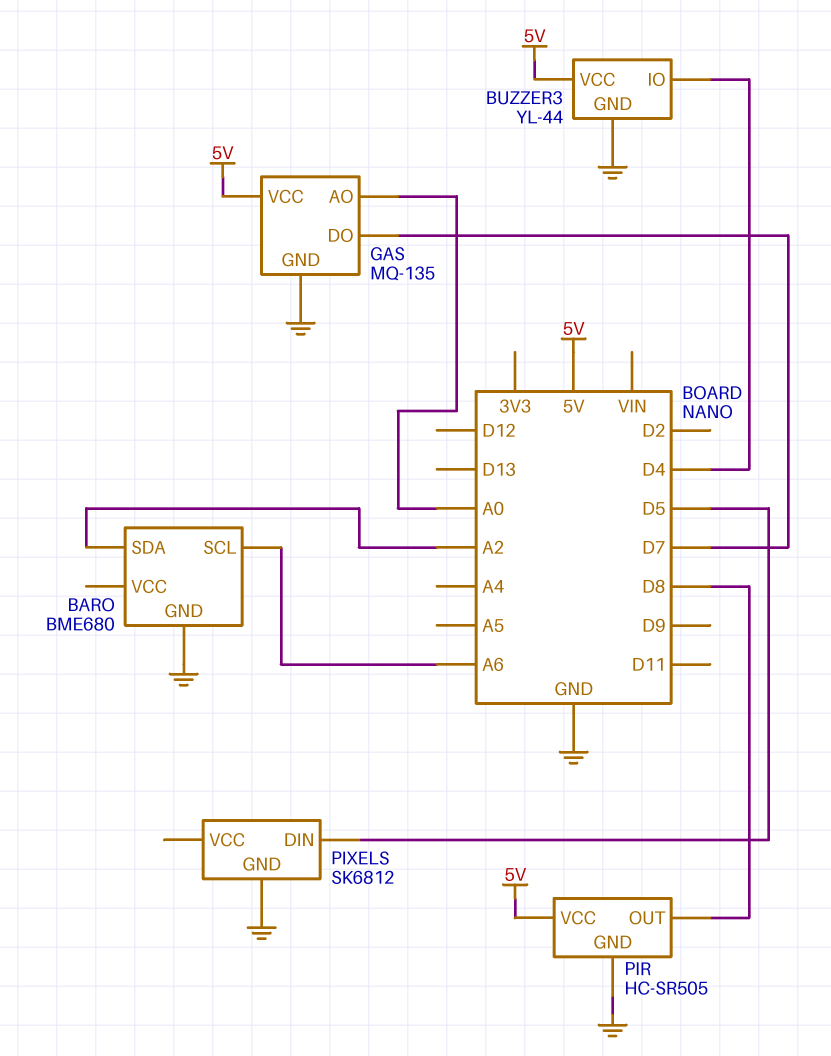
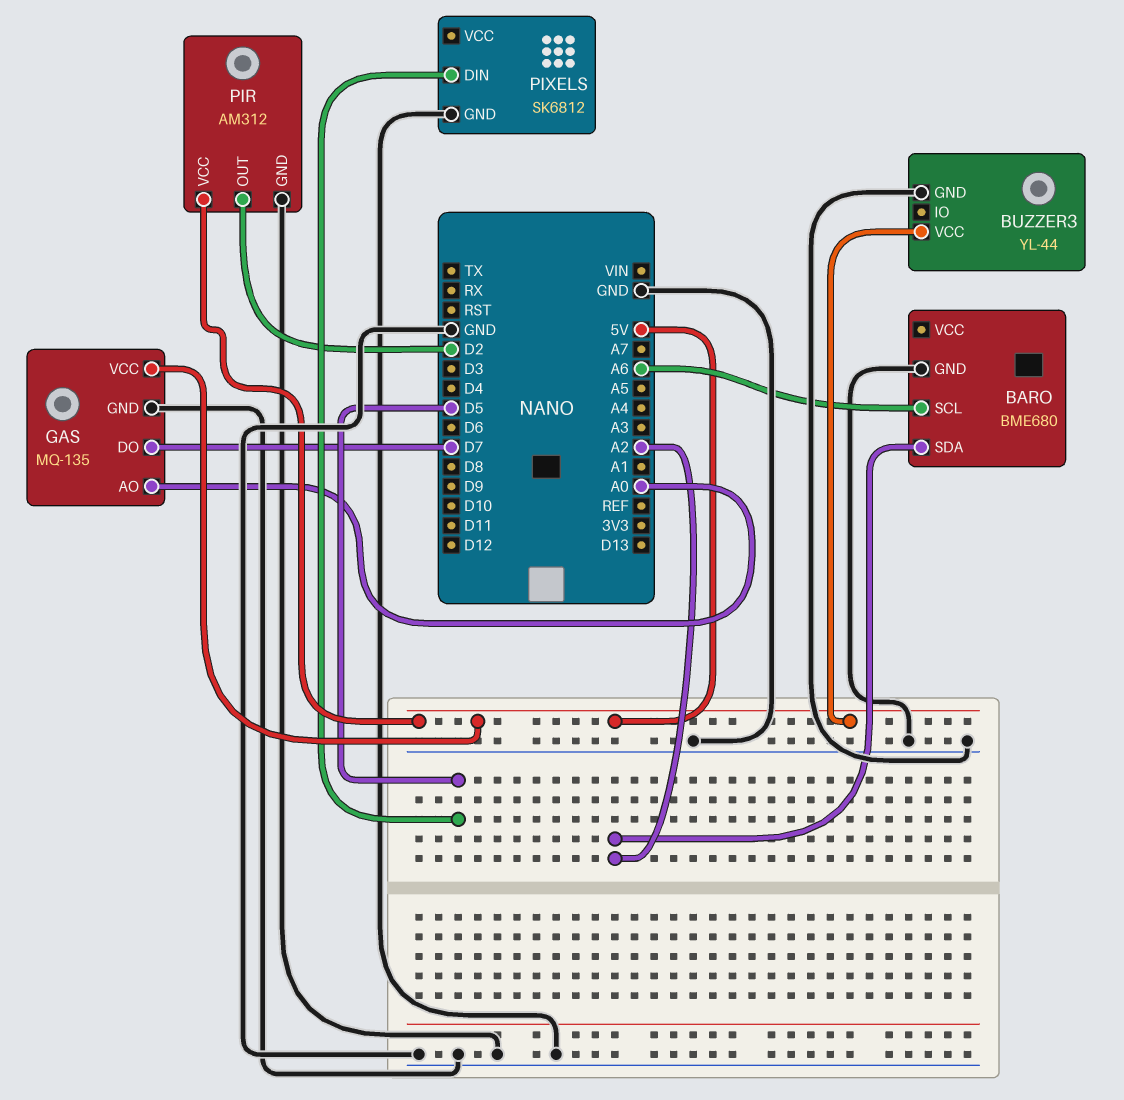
BUZZER3 pin IO: D4 -> none
PIR: HC-SR505 -> AM312
PIR pin OUT: D8 -> D2

